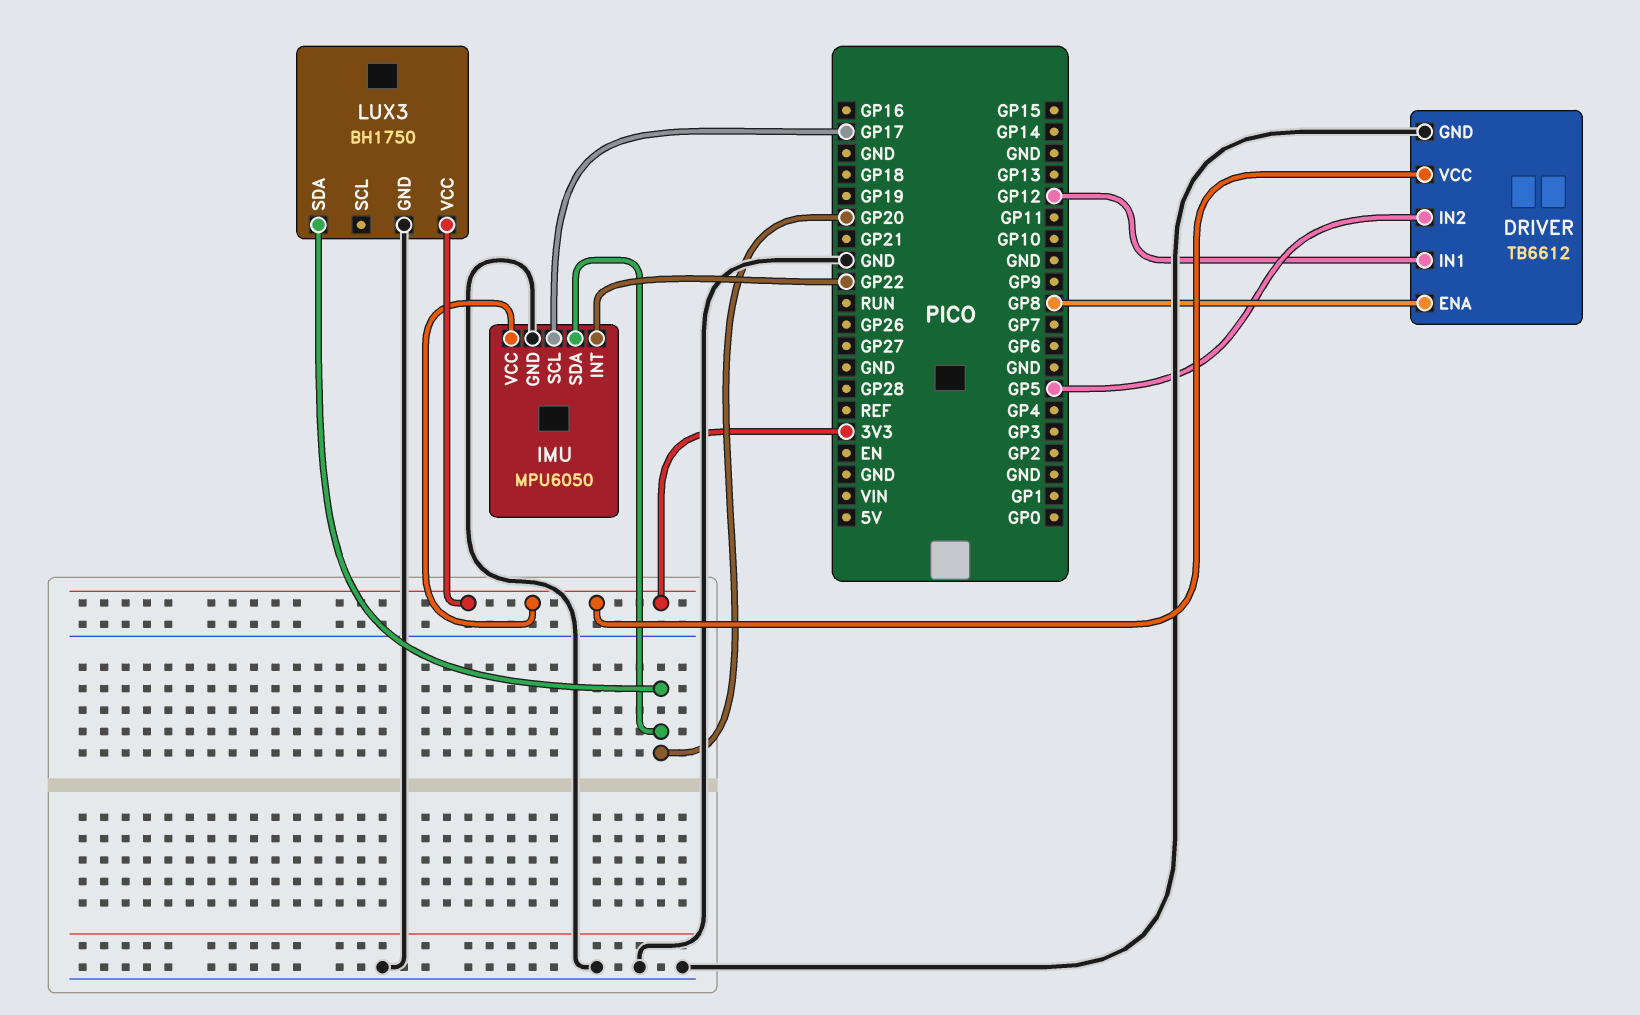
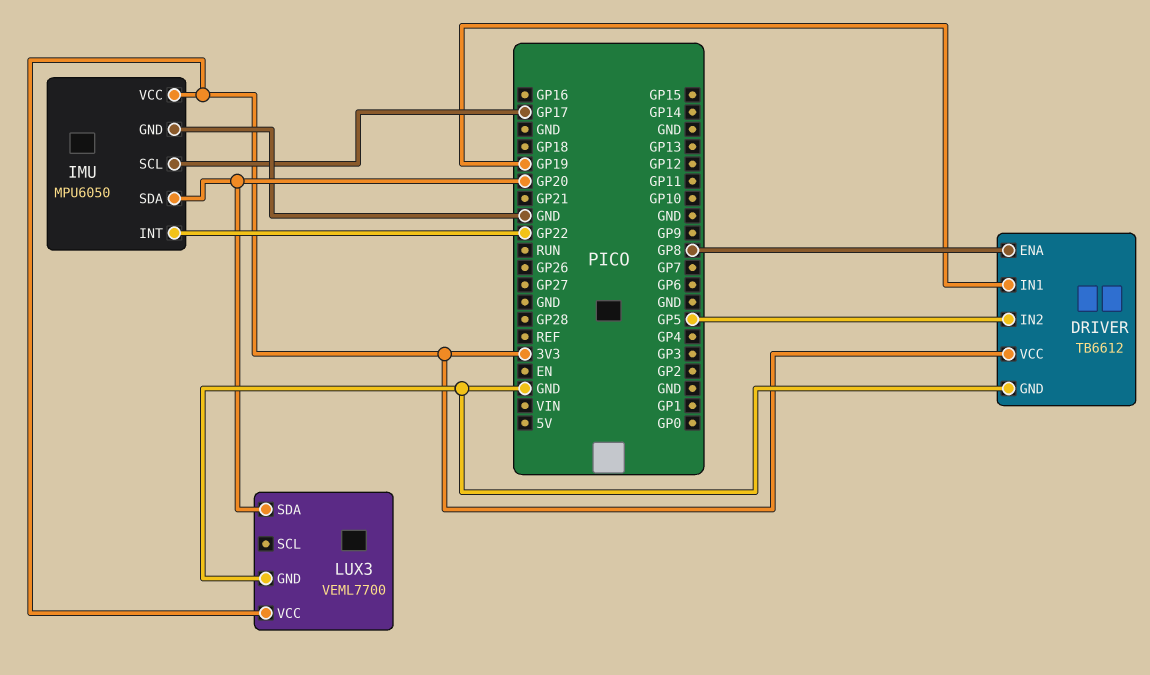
DRIVER pin IN1: GP12 -> GP19
LUX3: BH1750 -> VEML7700

